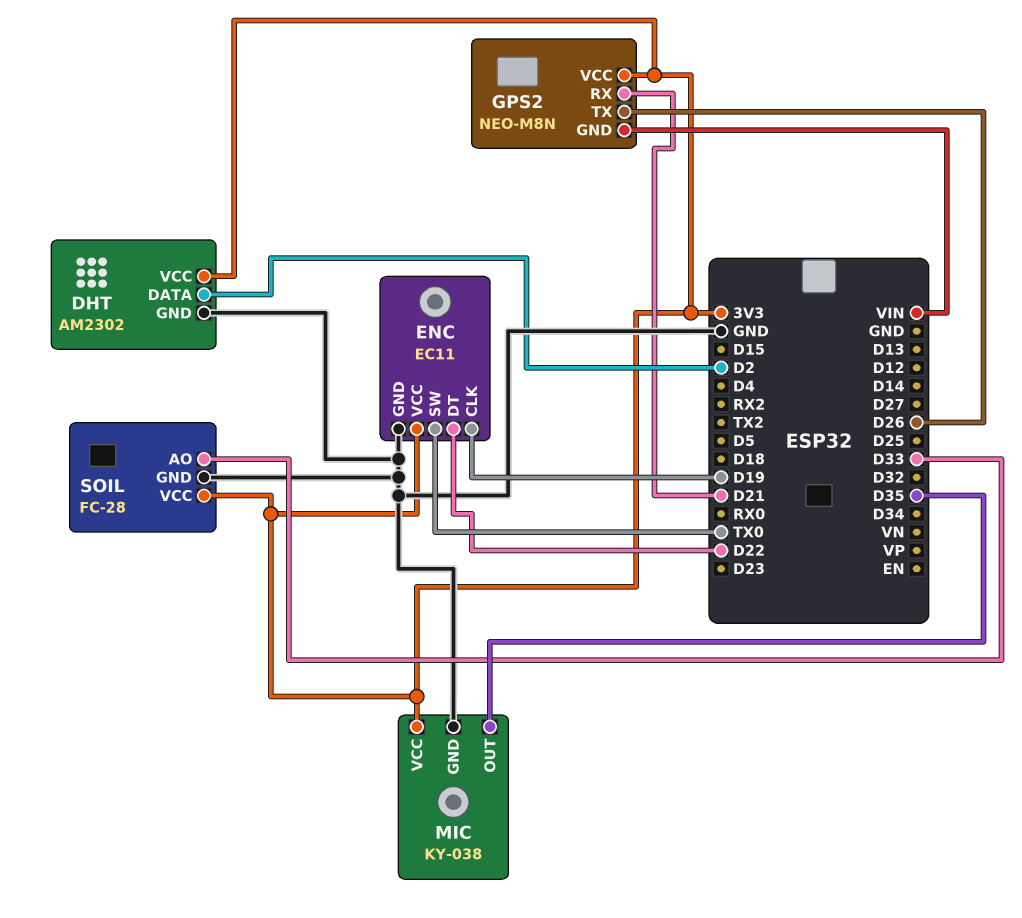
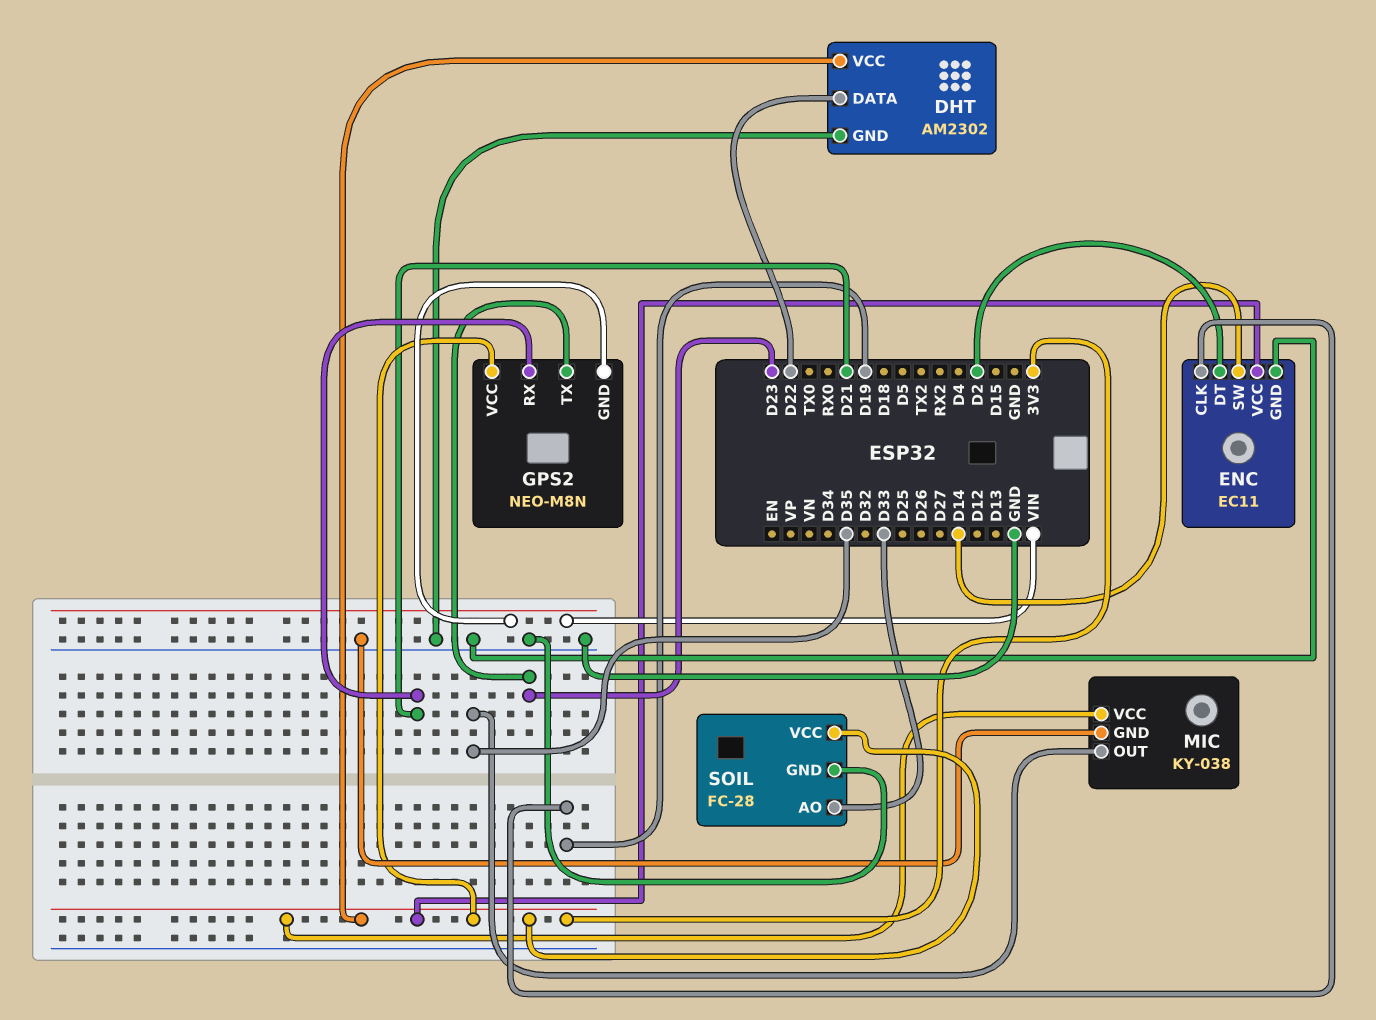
DHT pin DATA: D2 -> D22
ENC pin DT: D22 -> D2
ENC pin SW: TX0 -> D14
GPS2 pin TX: D26 -> D23

